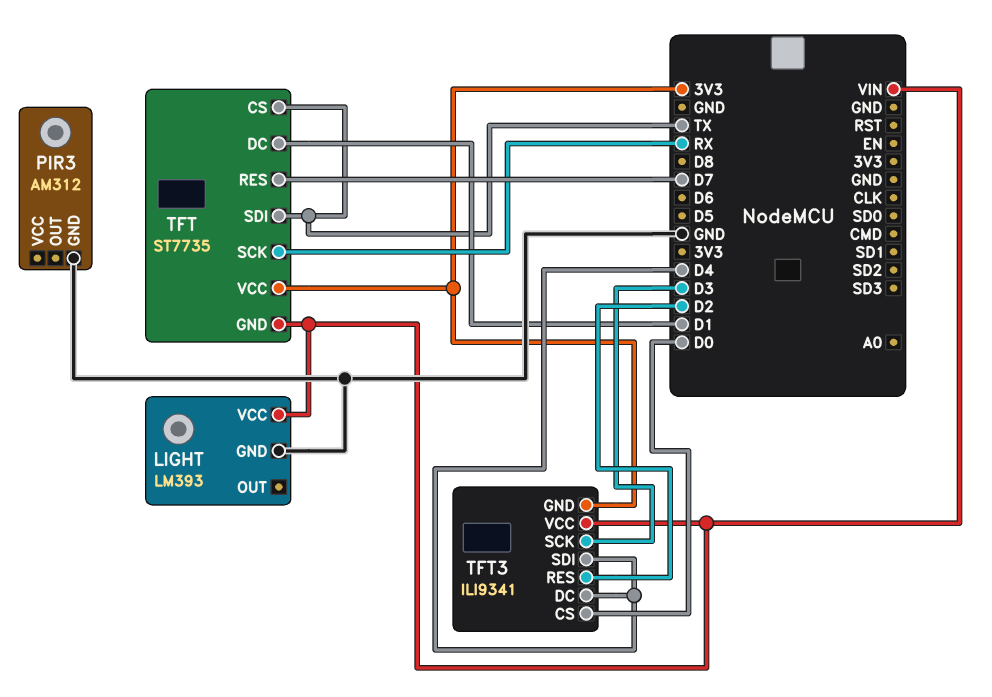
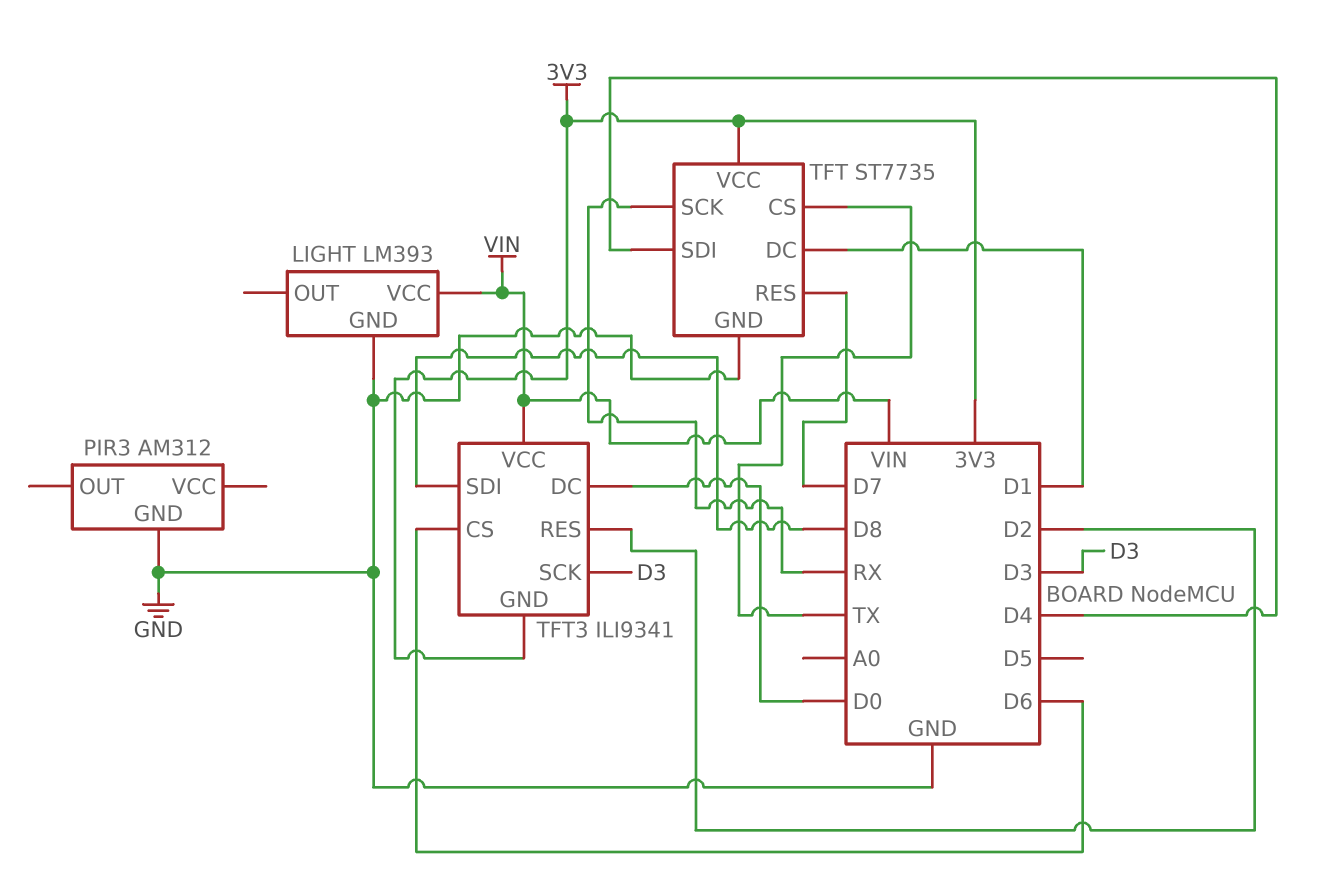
TFT pin GND: VIN -> GND
TFT pin SDI: TX -> D4
TFT3 pin CS: D0 -> D6
TFT3 pin DC: D4 -> D0
TFT3 pin SDI: D4 -> D8

